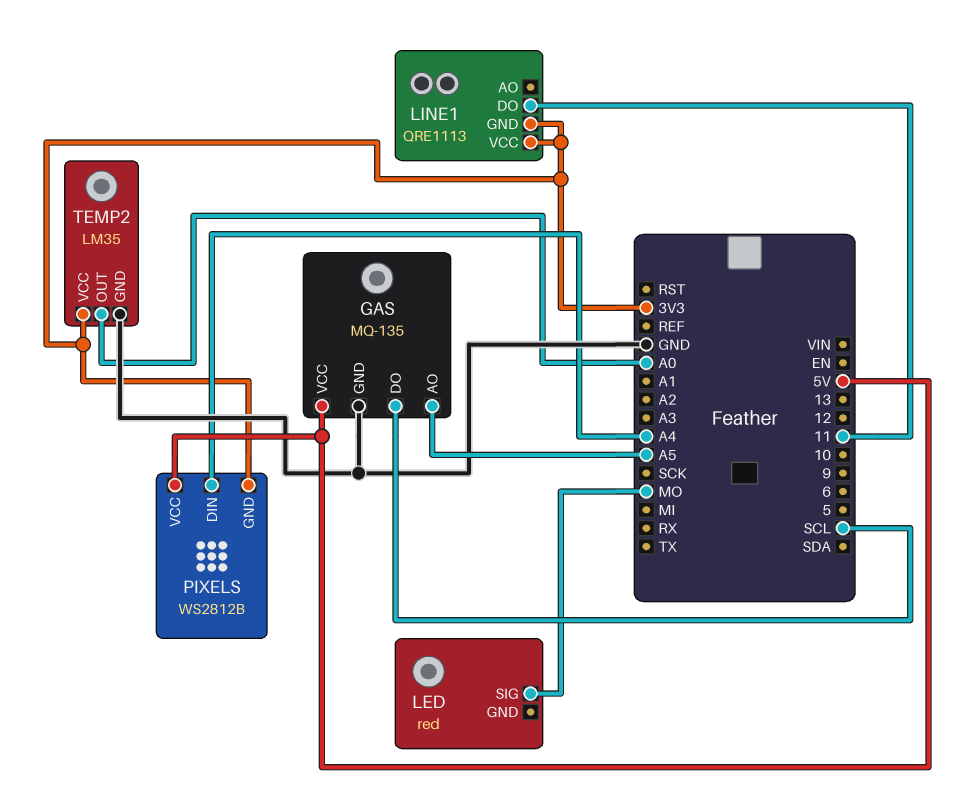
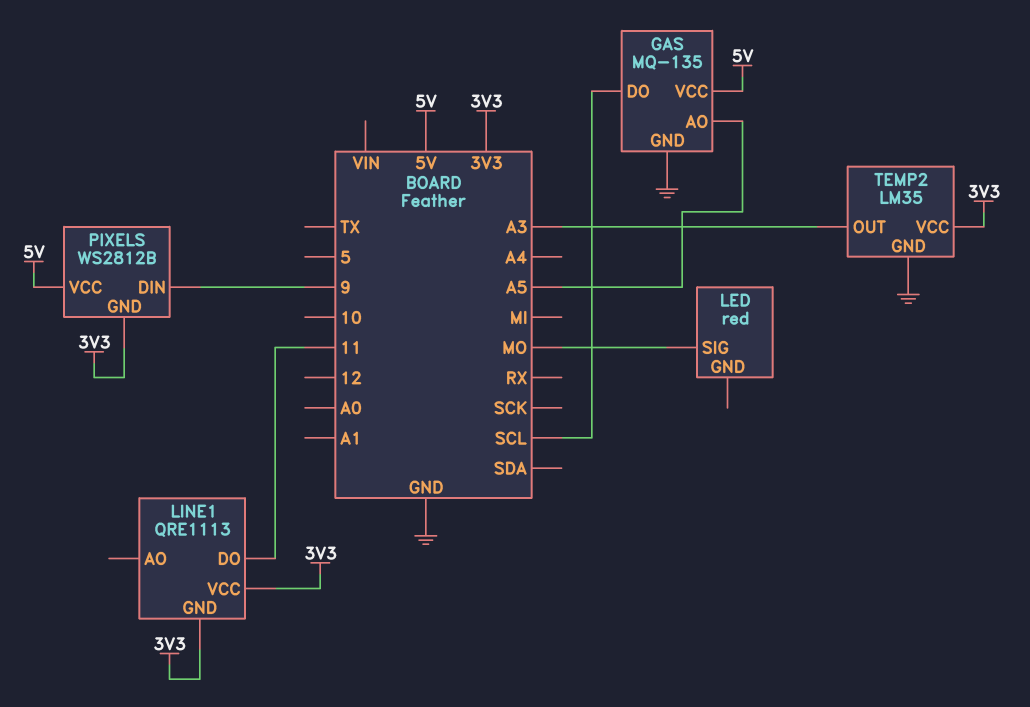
PIXELS pin DIN: A4 -> 9
TEMP2 pin OUT: A0 -> A3

